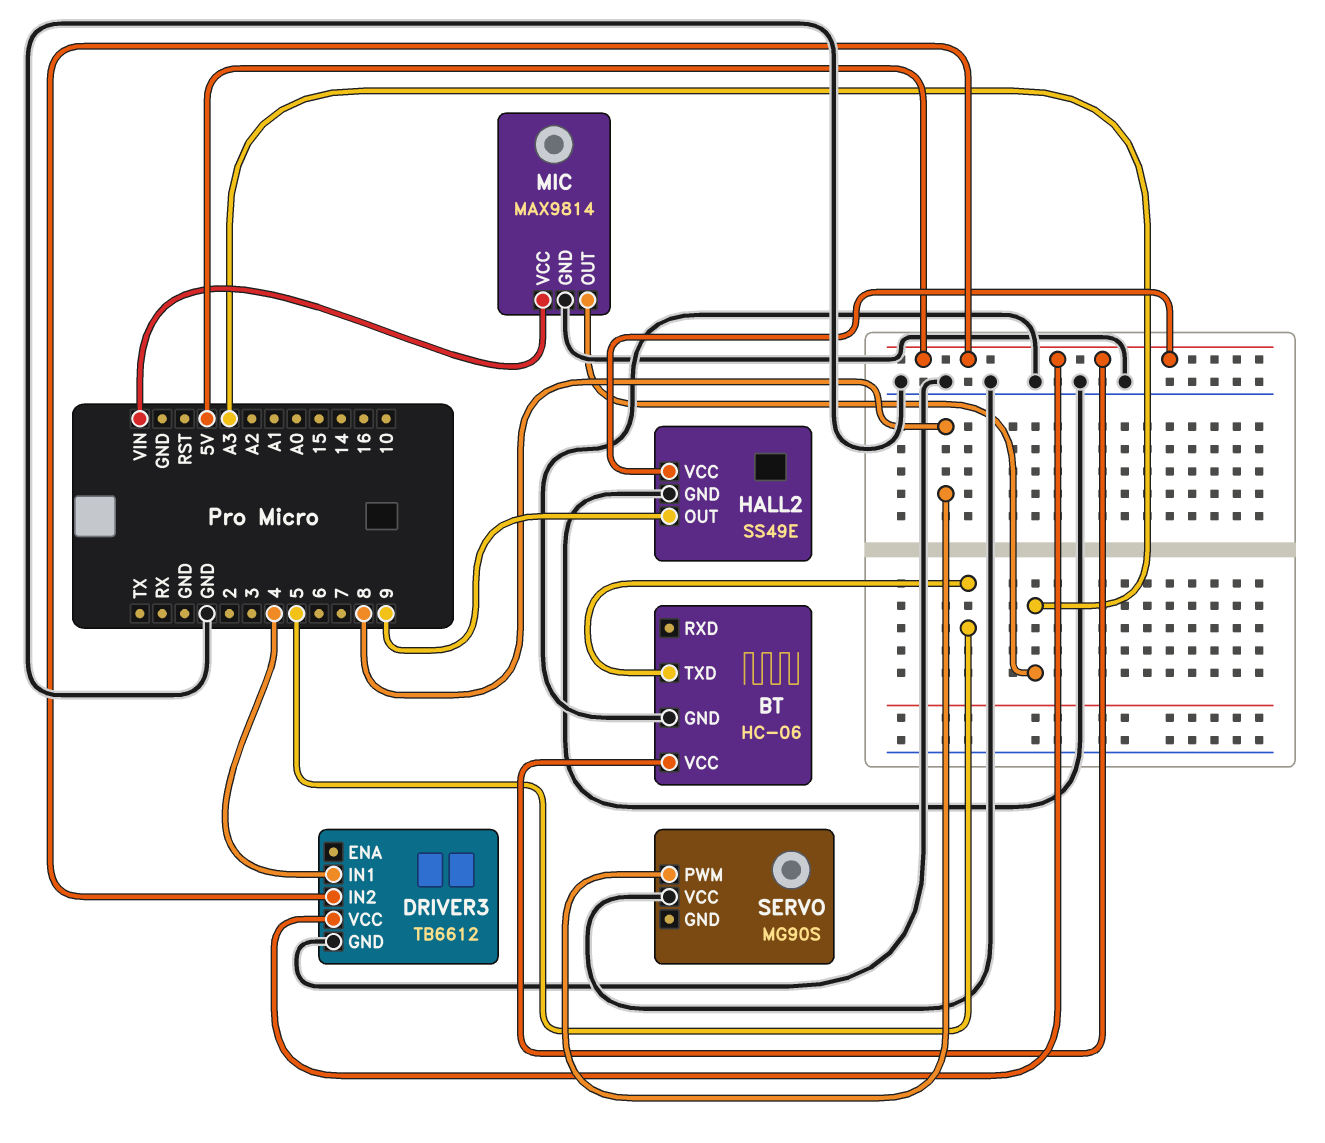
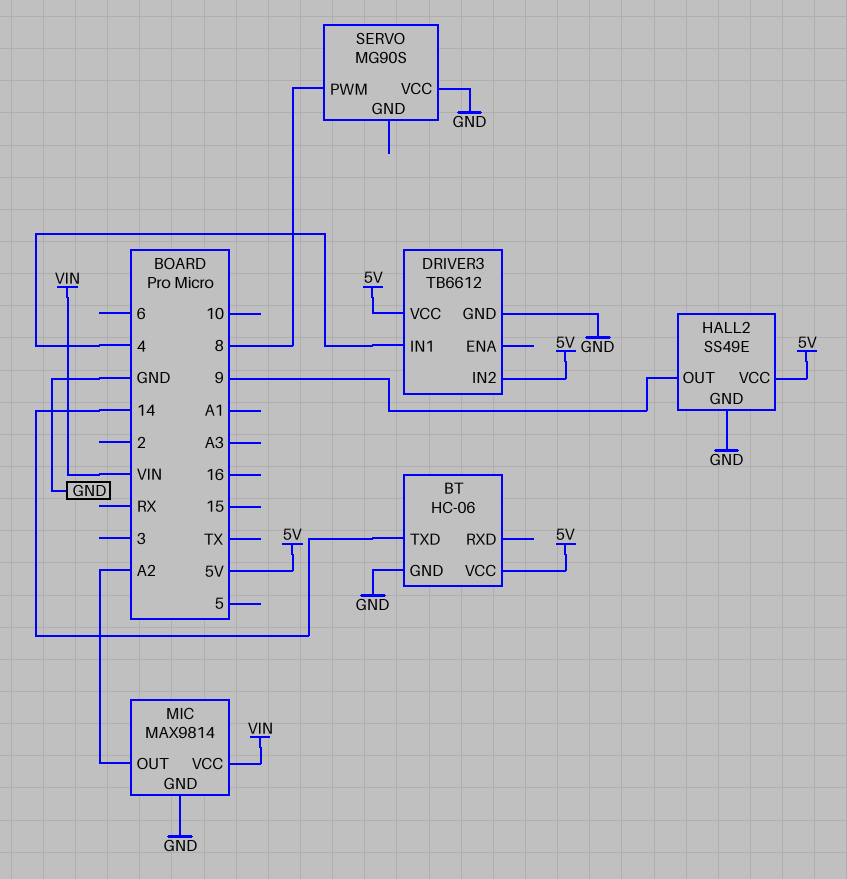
BT pin TXD: 5 -> 14
MIC pin OUT: A3 -> A2

